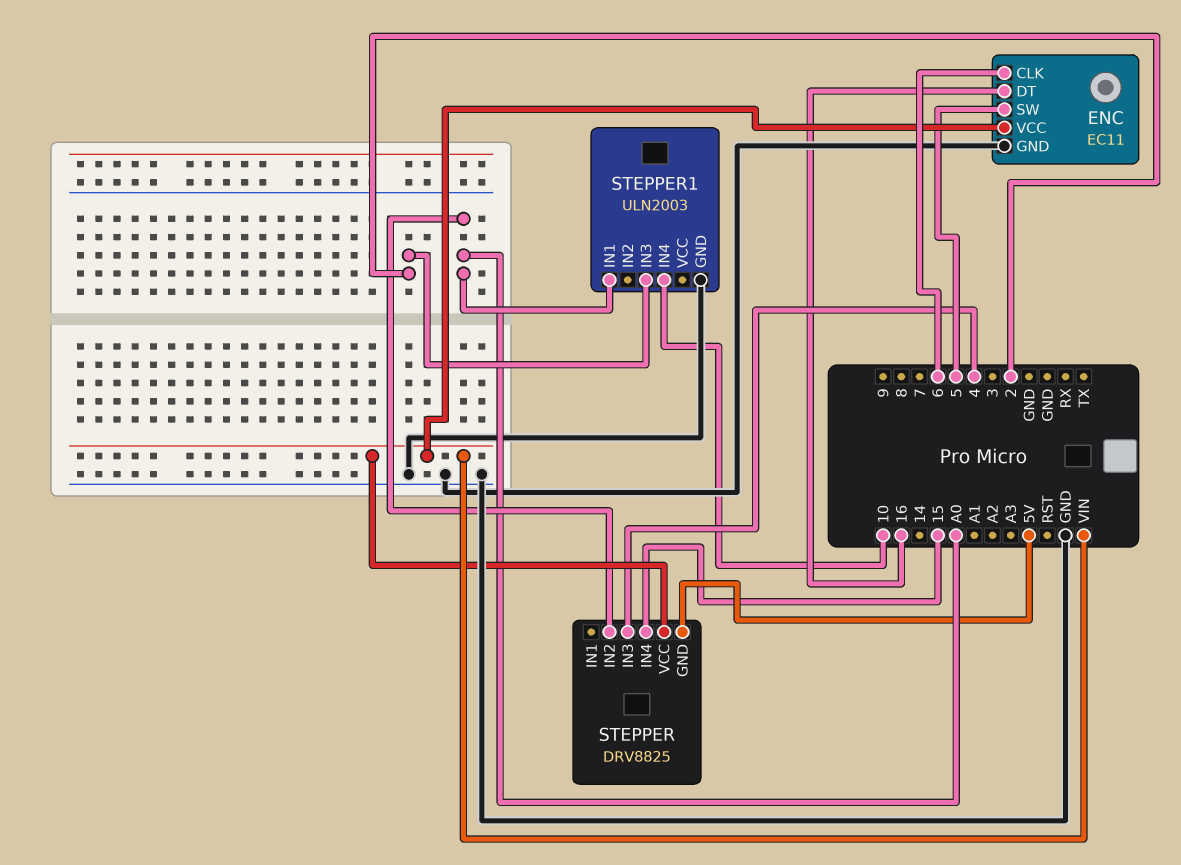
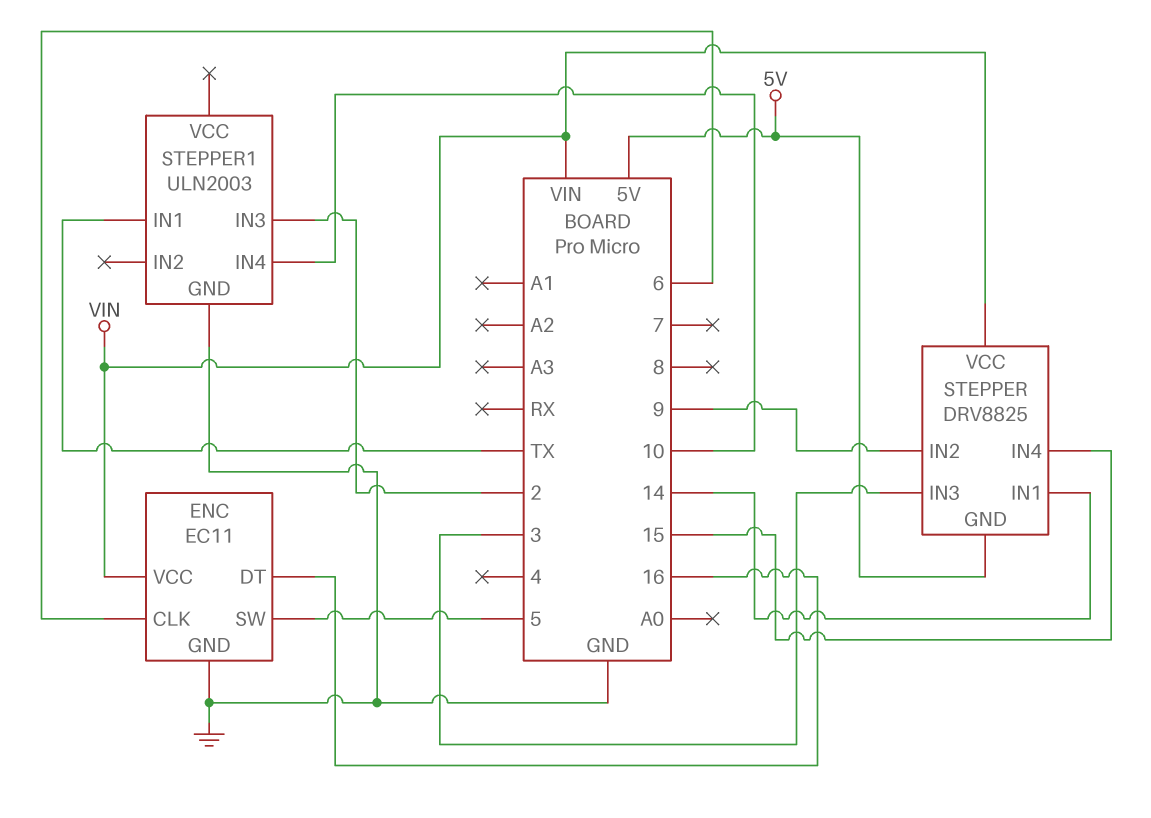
STEPPER pin IN1: none -> 14
STEPPER pin IN2: A0 -> 9
STEPPER pin IN3: 4 -> 3
STEPPER1 pin IN1: A0 -> TX

